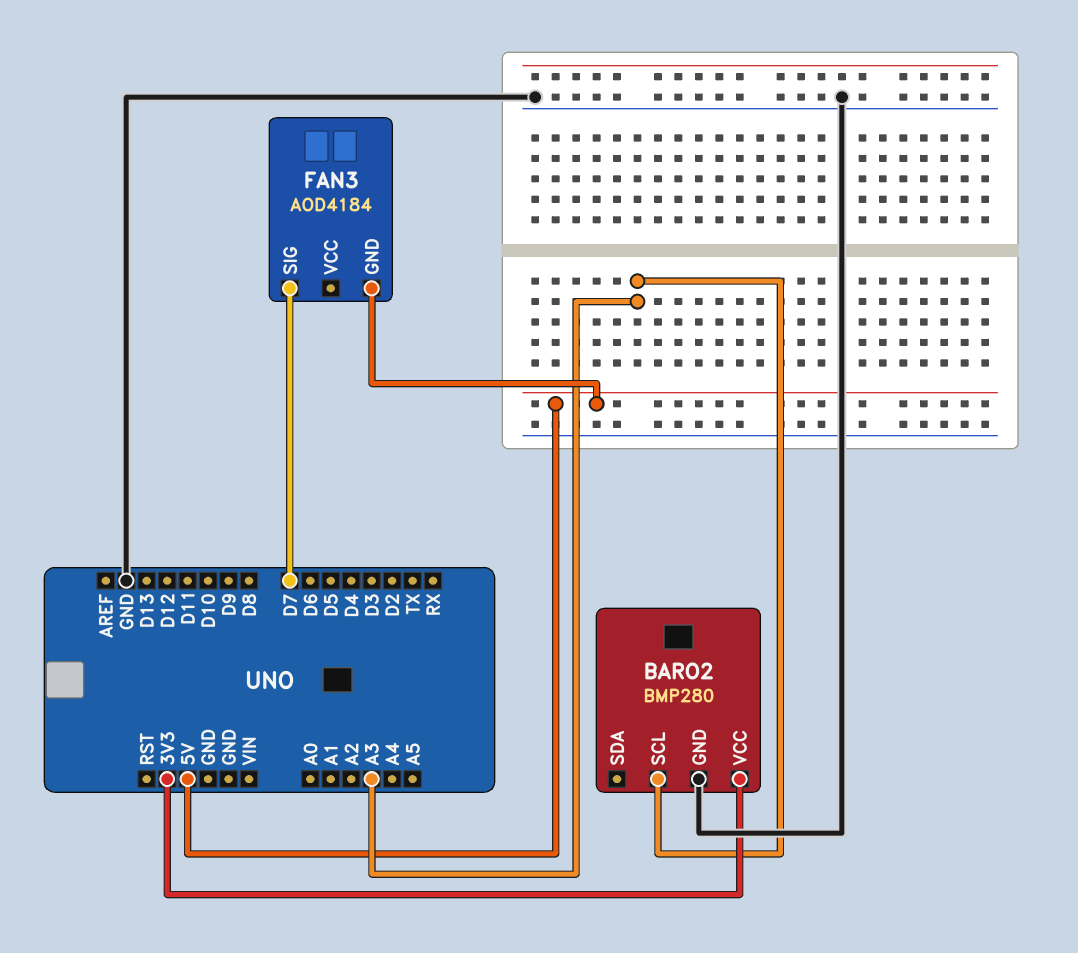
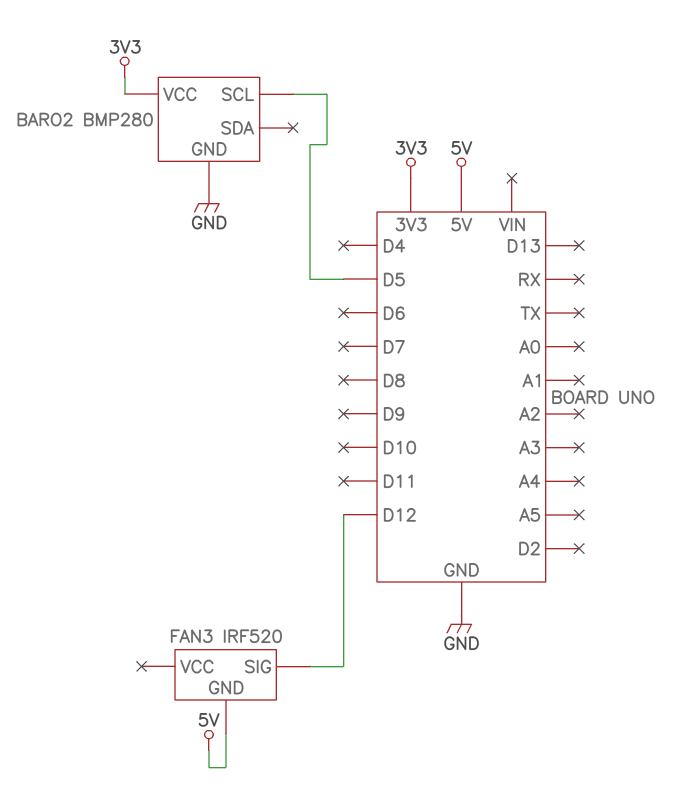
BARO2 pin SCL: A3 -> D5
FAN3: AOD4184 -> IRF520
FAN3 pin SIG: D7 -> D12

